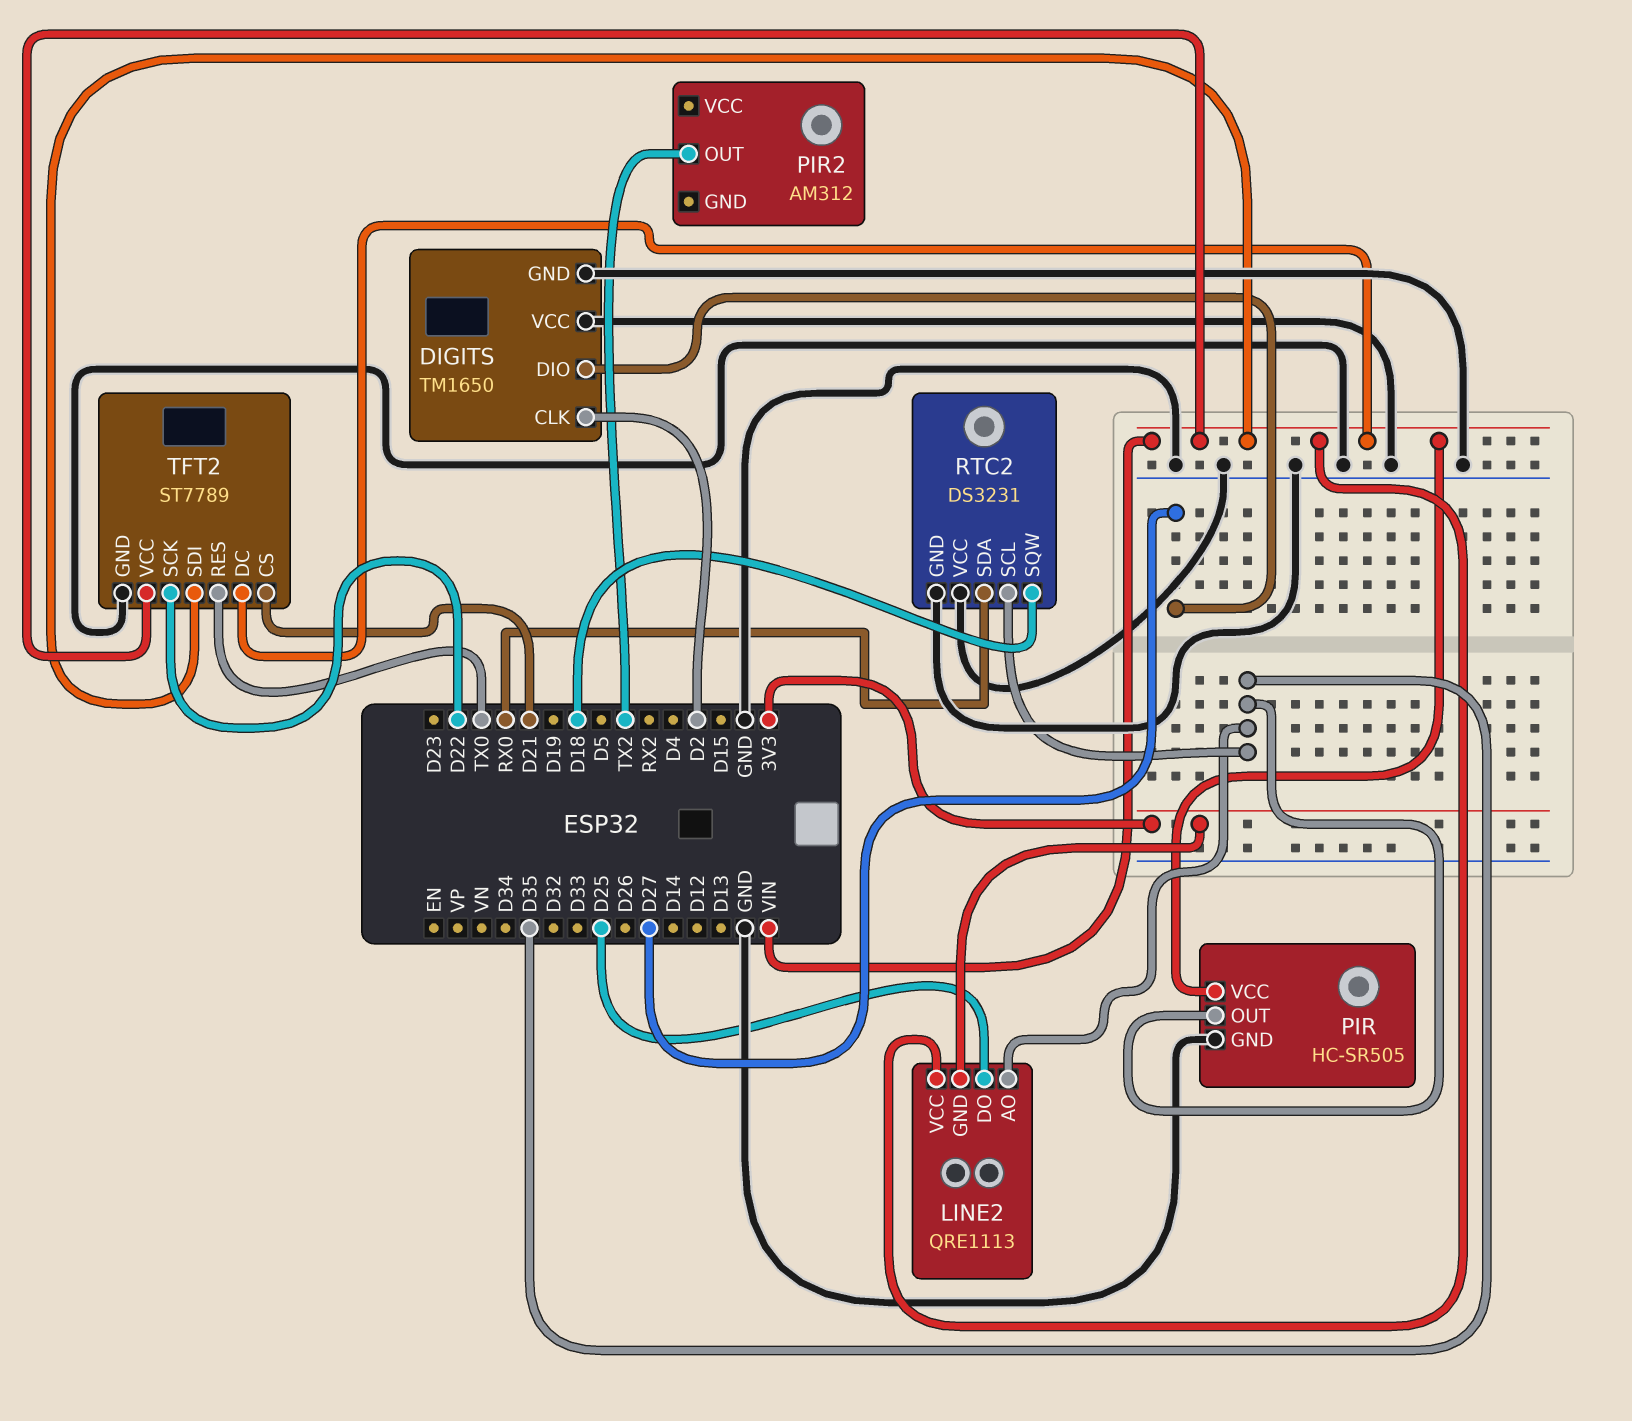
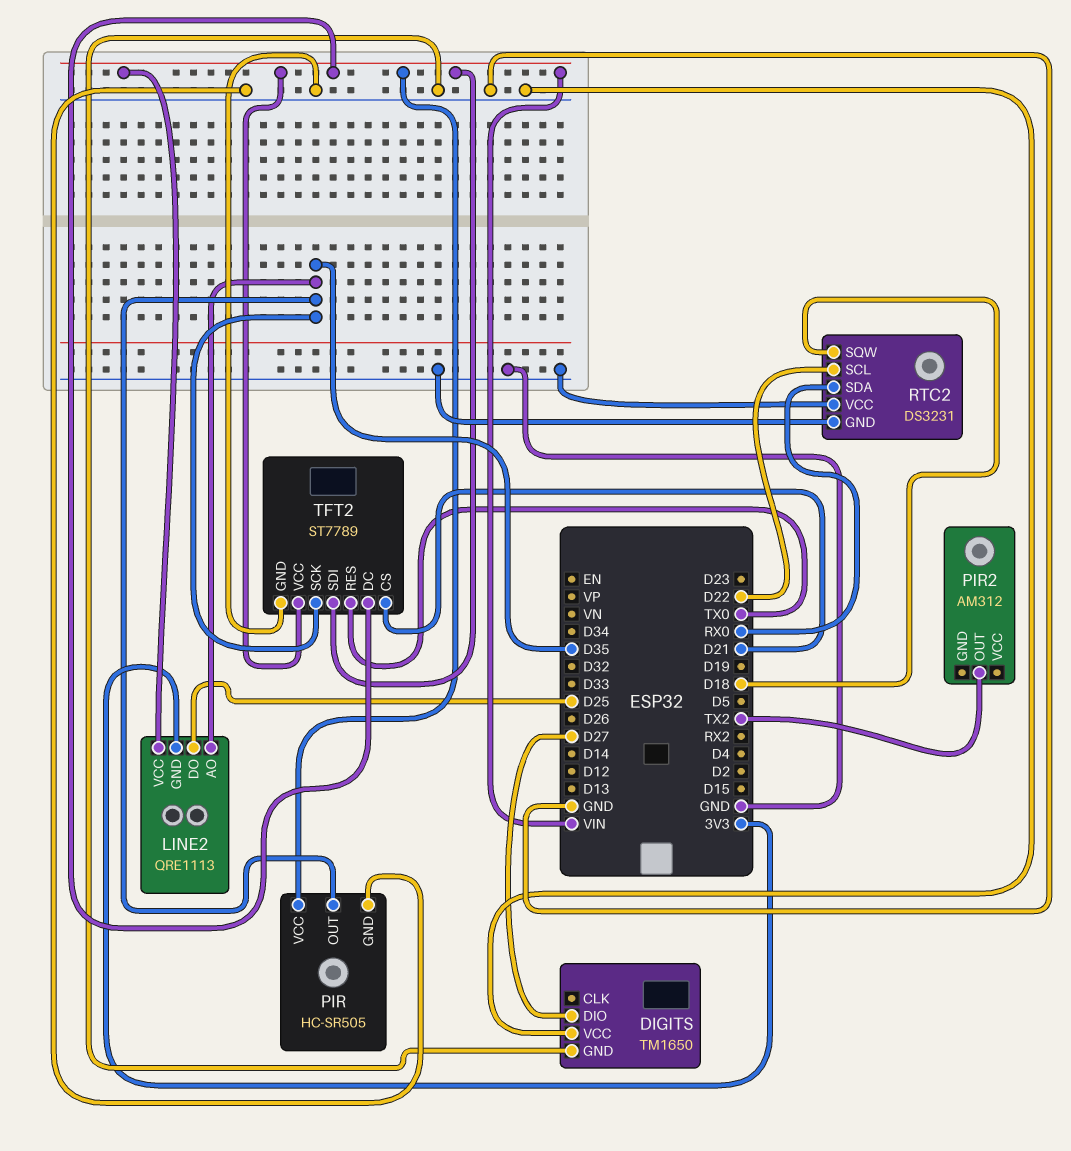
DIGITS pin CLK: D2 -> none
RTC2 pin SCL: D35 -> D22
TFT2 pin SCK: D22 -> D35

